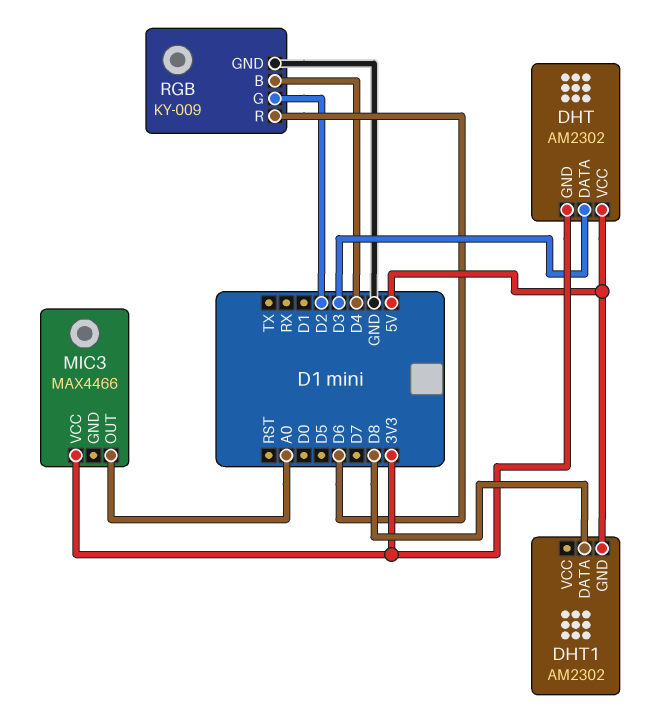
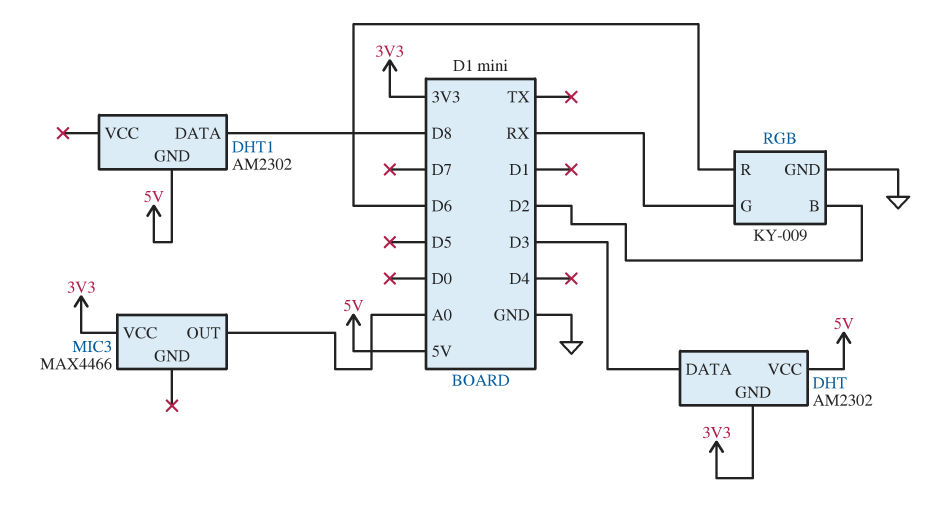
RGB pin B: D4 -> D2
RGB pin G: D2 -> RX

